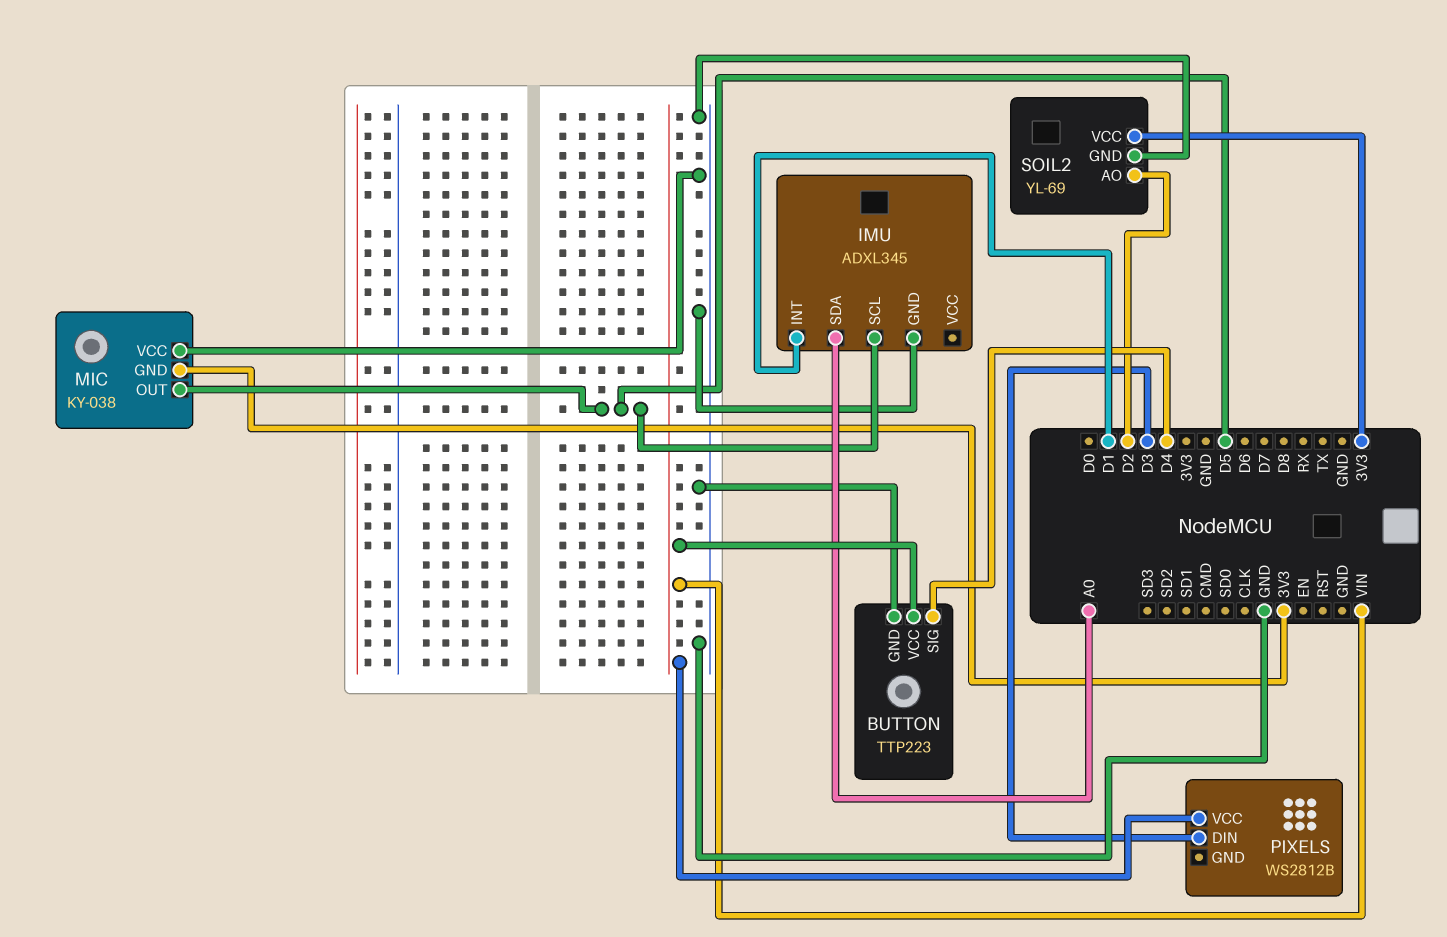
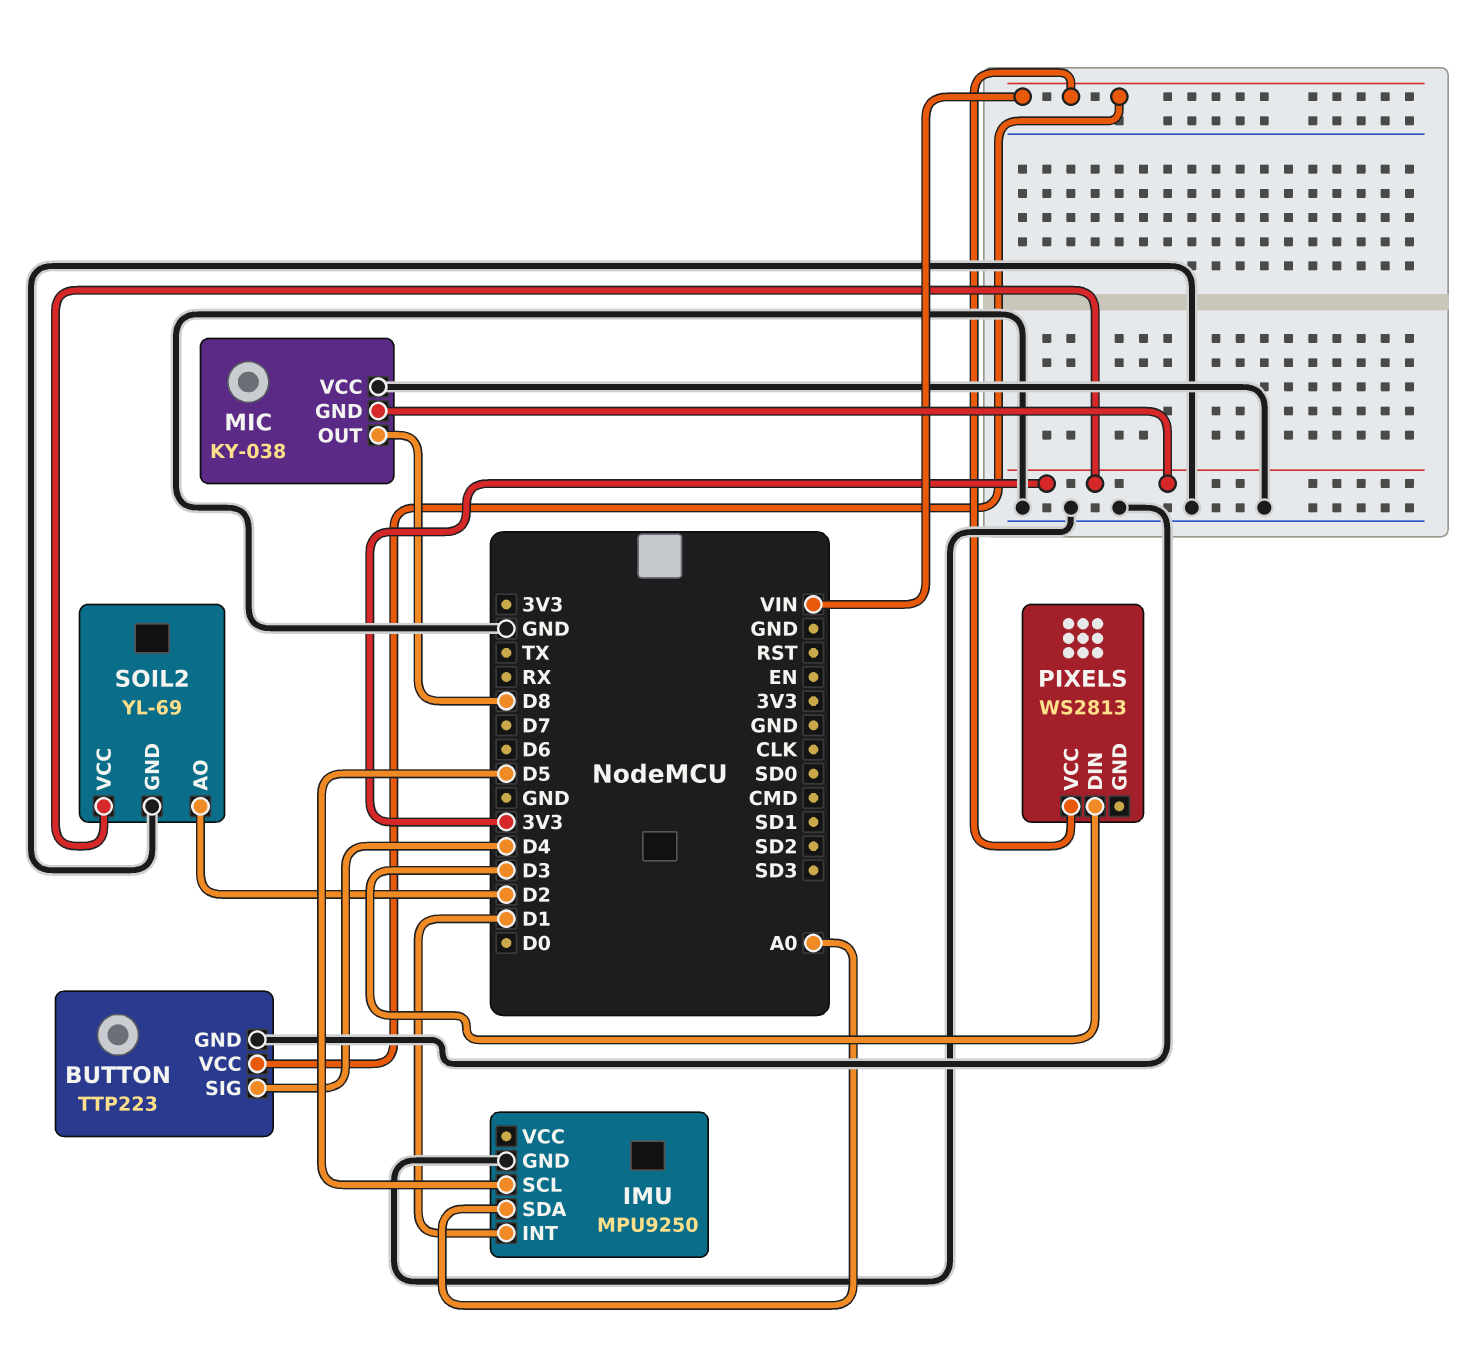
IMU: ADXL345 -> MPU9250
MIC pin OUT: D5 -> D8
PIXELS: WS2812B -> WS2813

